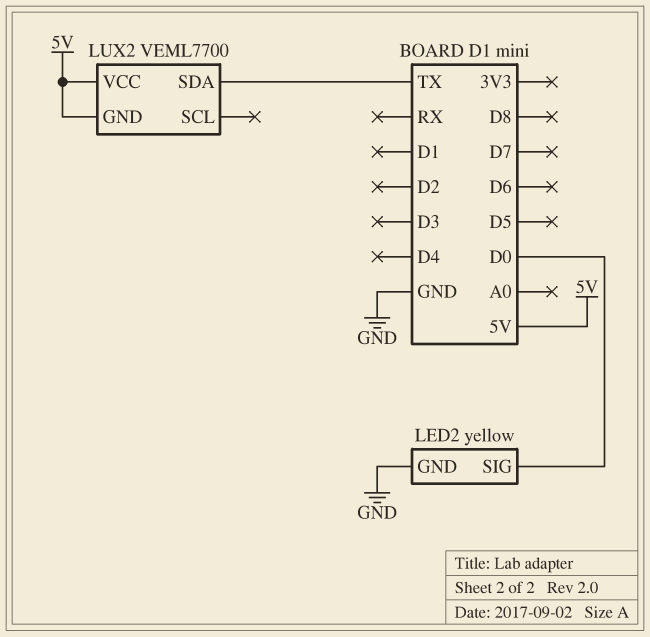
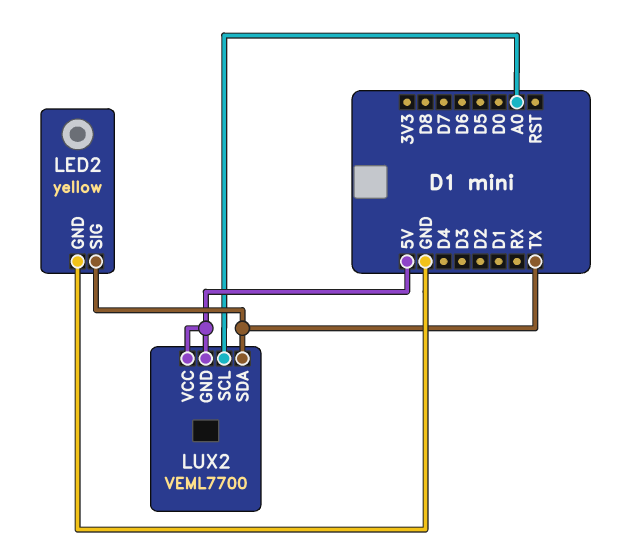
LED2 pin SIG: D0 -> TX
LUX2 pin SCL: none -> A0

